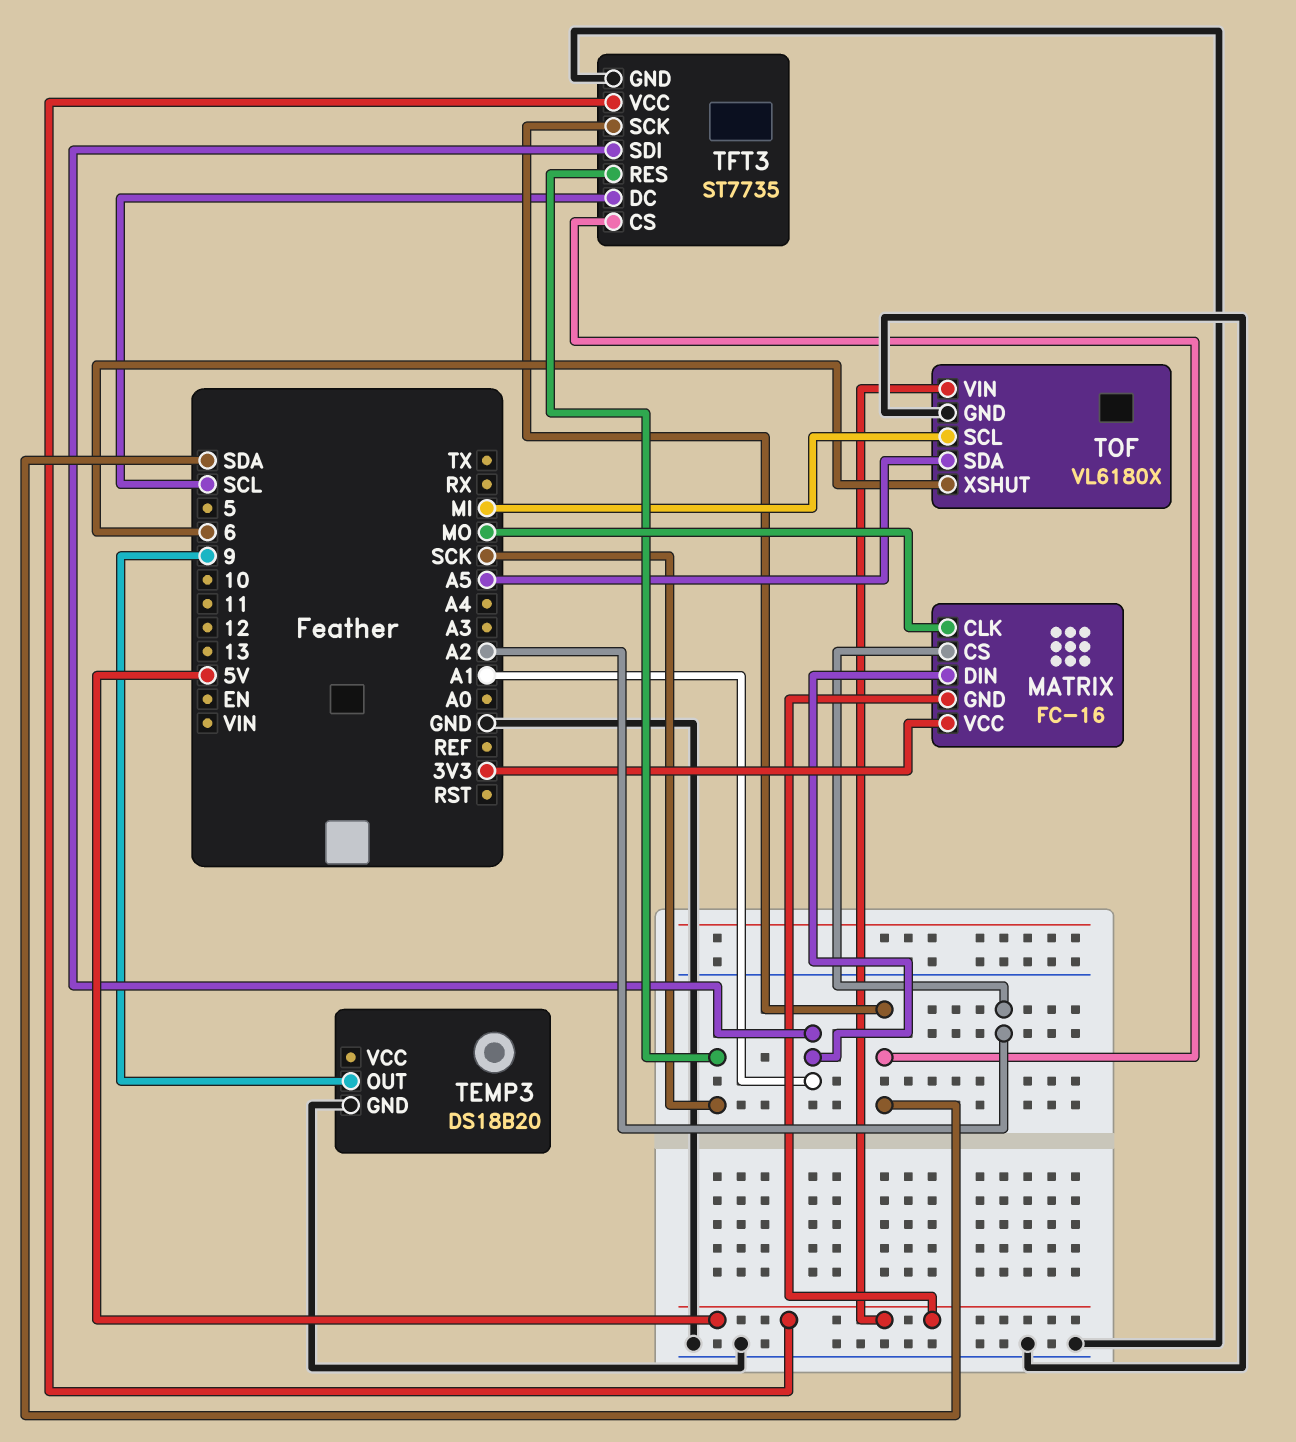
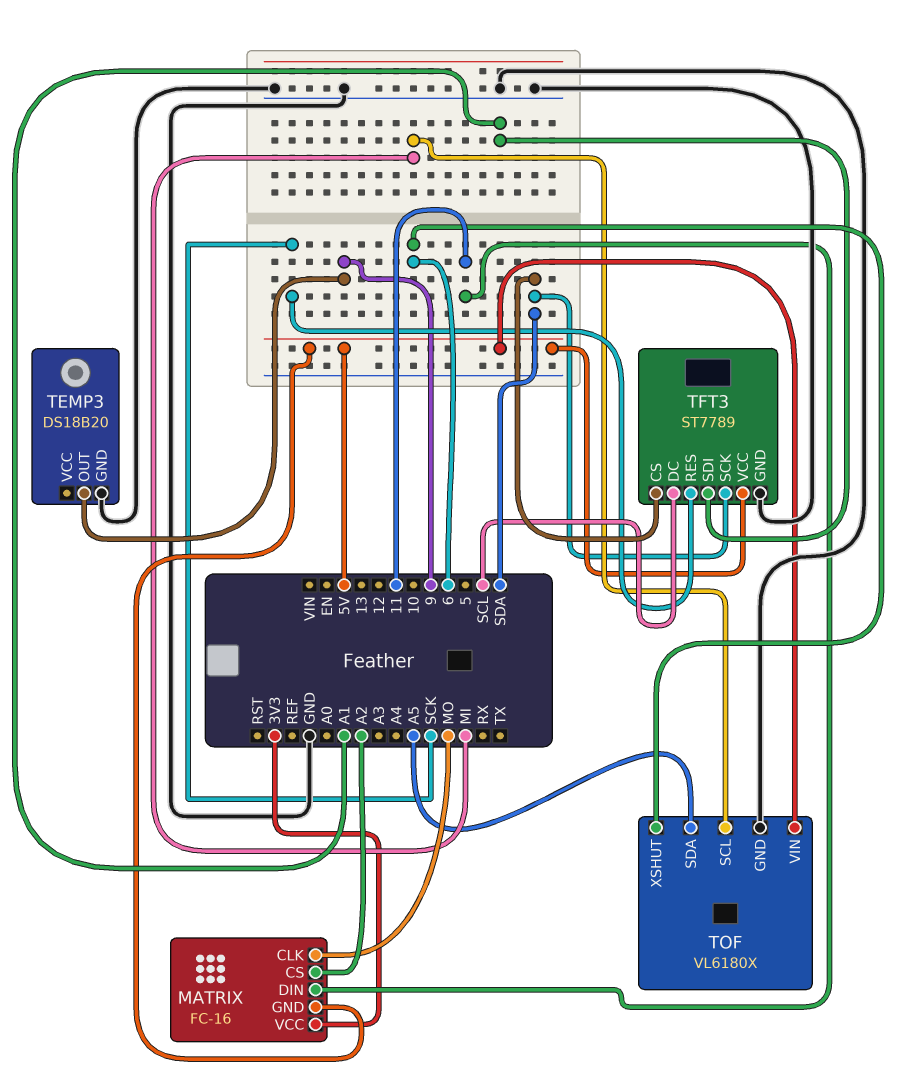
MATRIX pin DIN: A1 -> 11
TFT3: ST7735 -> ST7789

